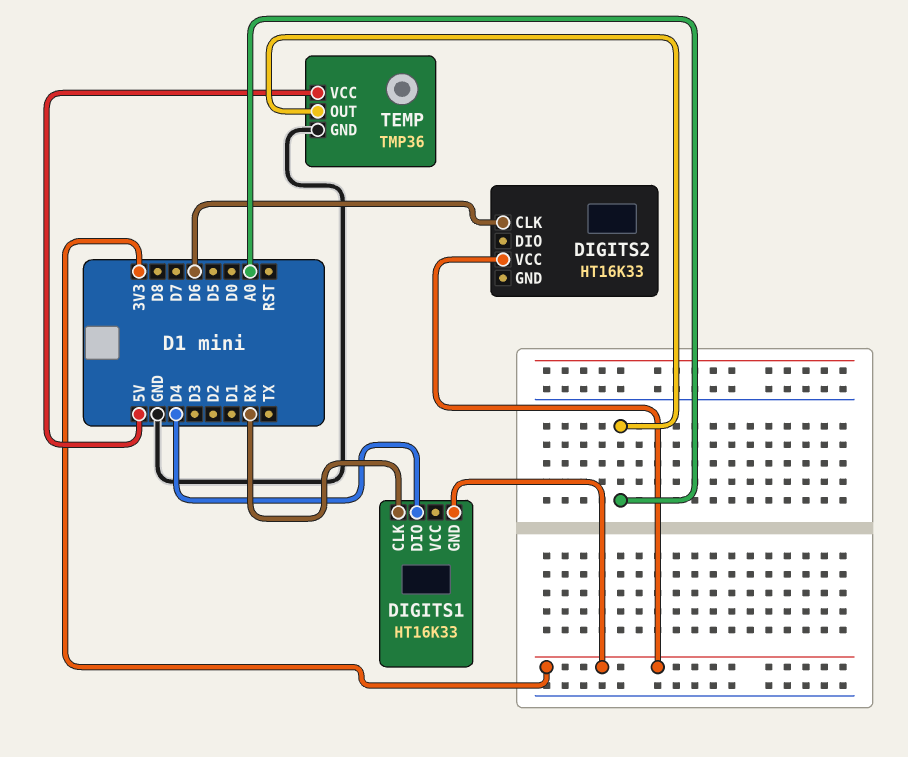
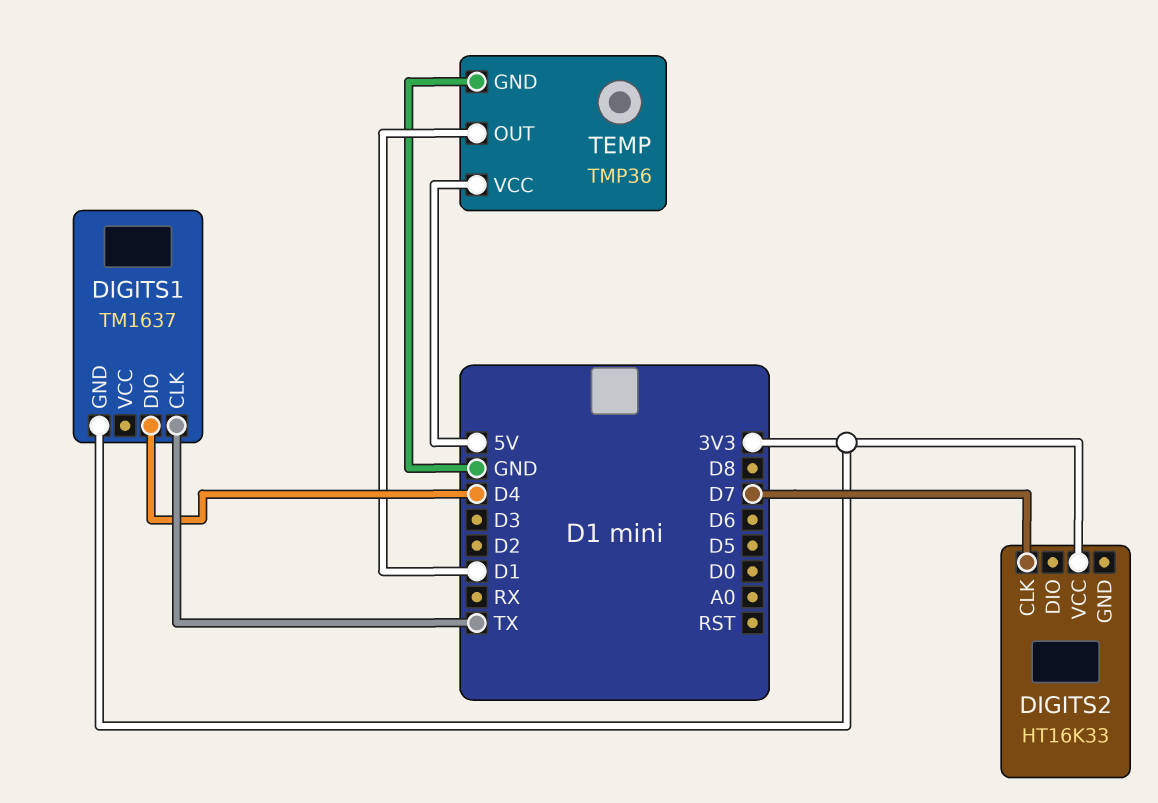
DIGITS1: HT16K33 -> TM1637
DIGITS1 pin CLK: RX -> TX
DIGITS2 pin CLK: D6 -> D7
TEMP pin OUT: A0 -> D1

